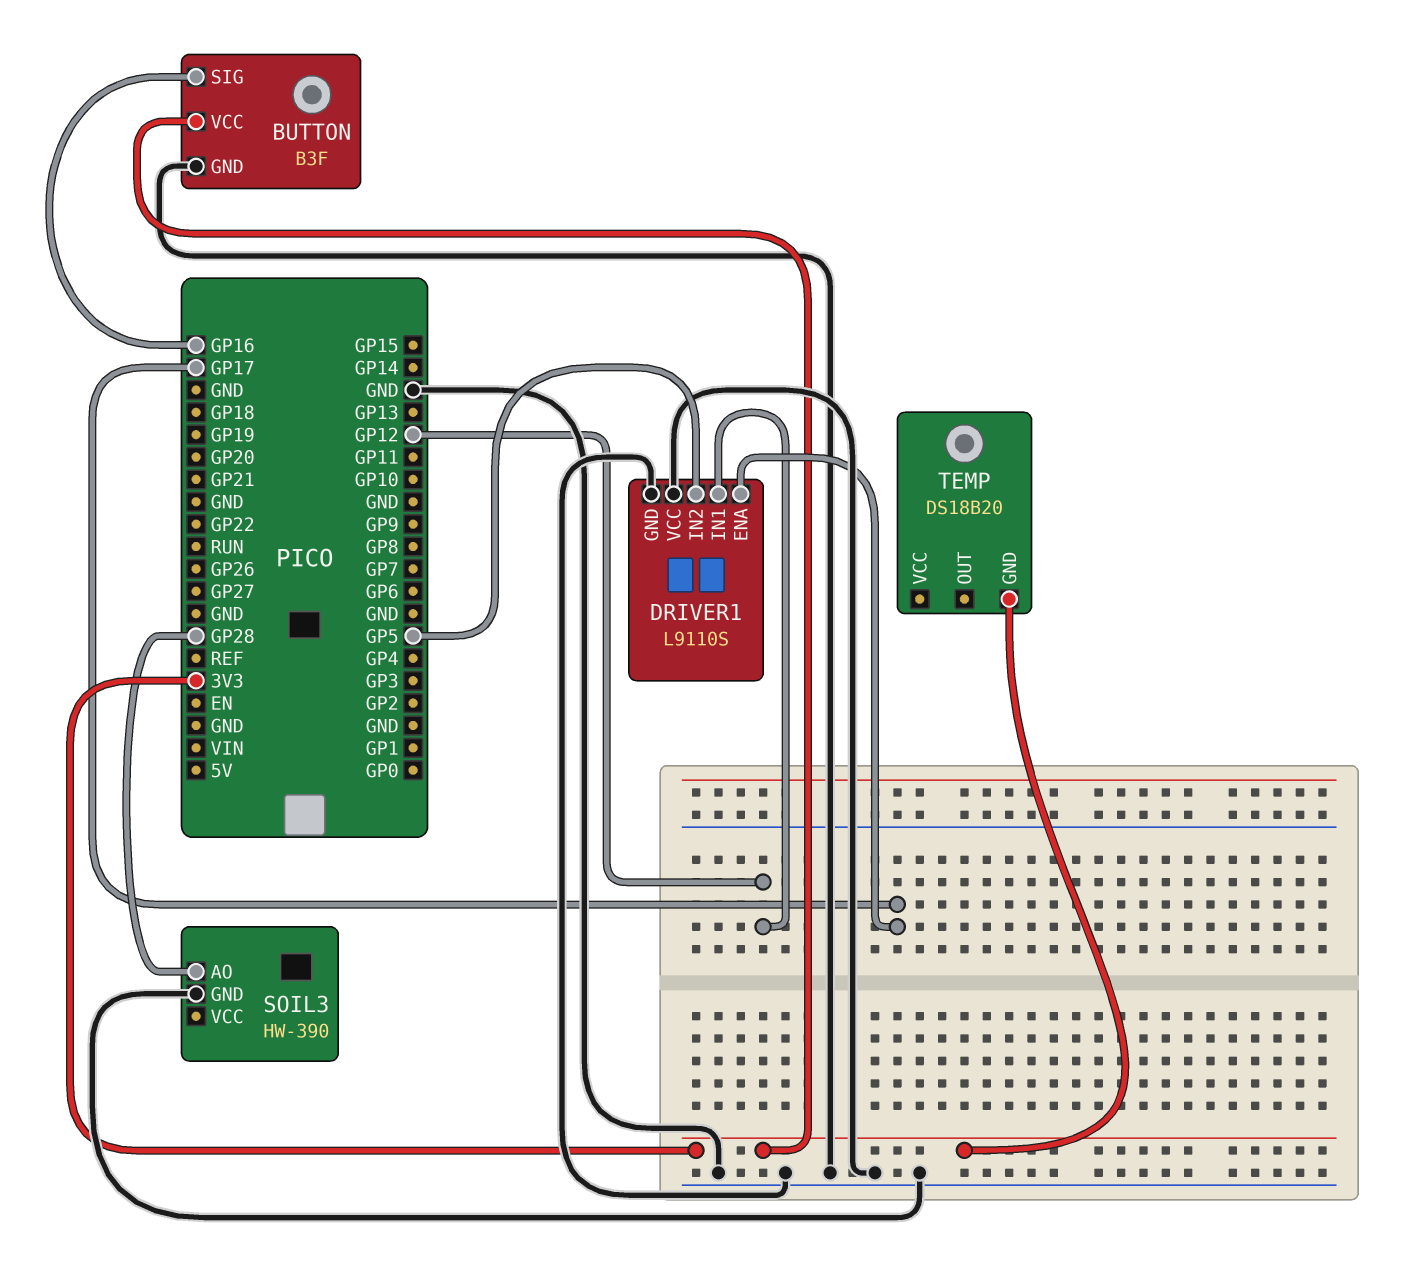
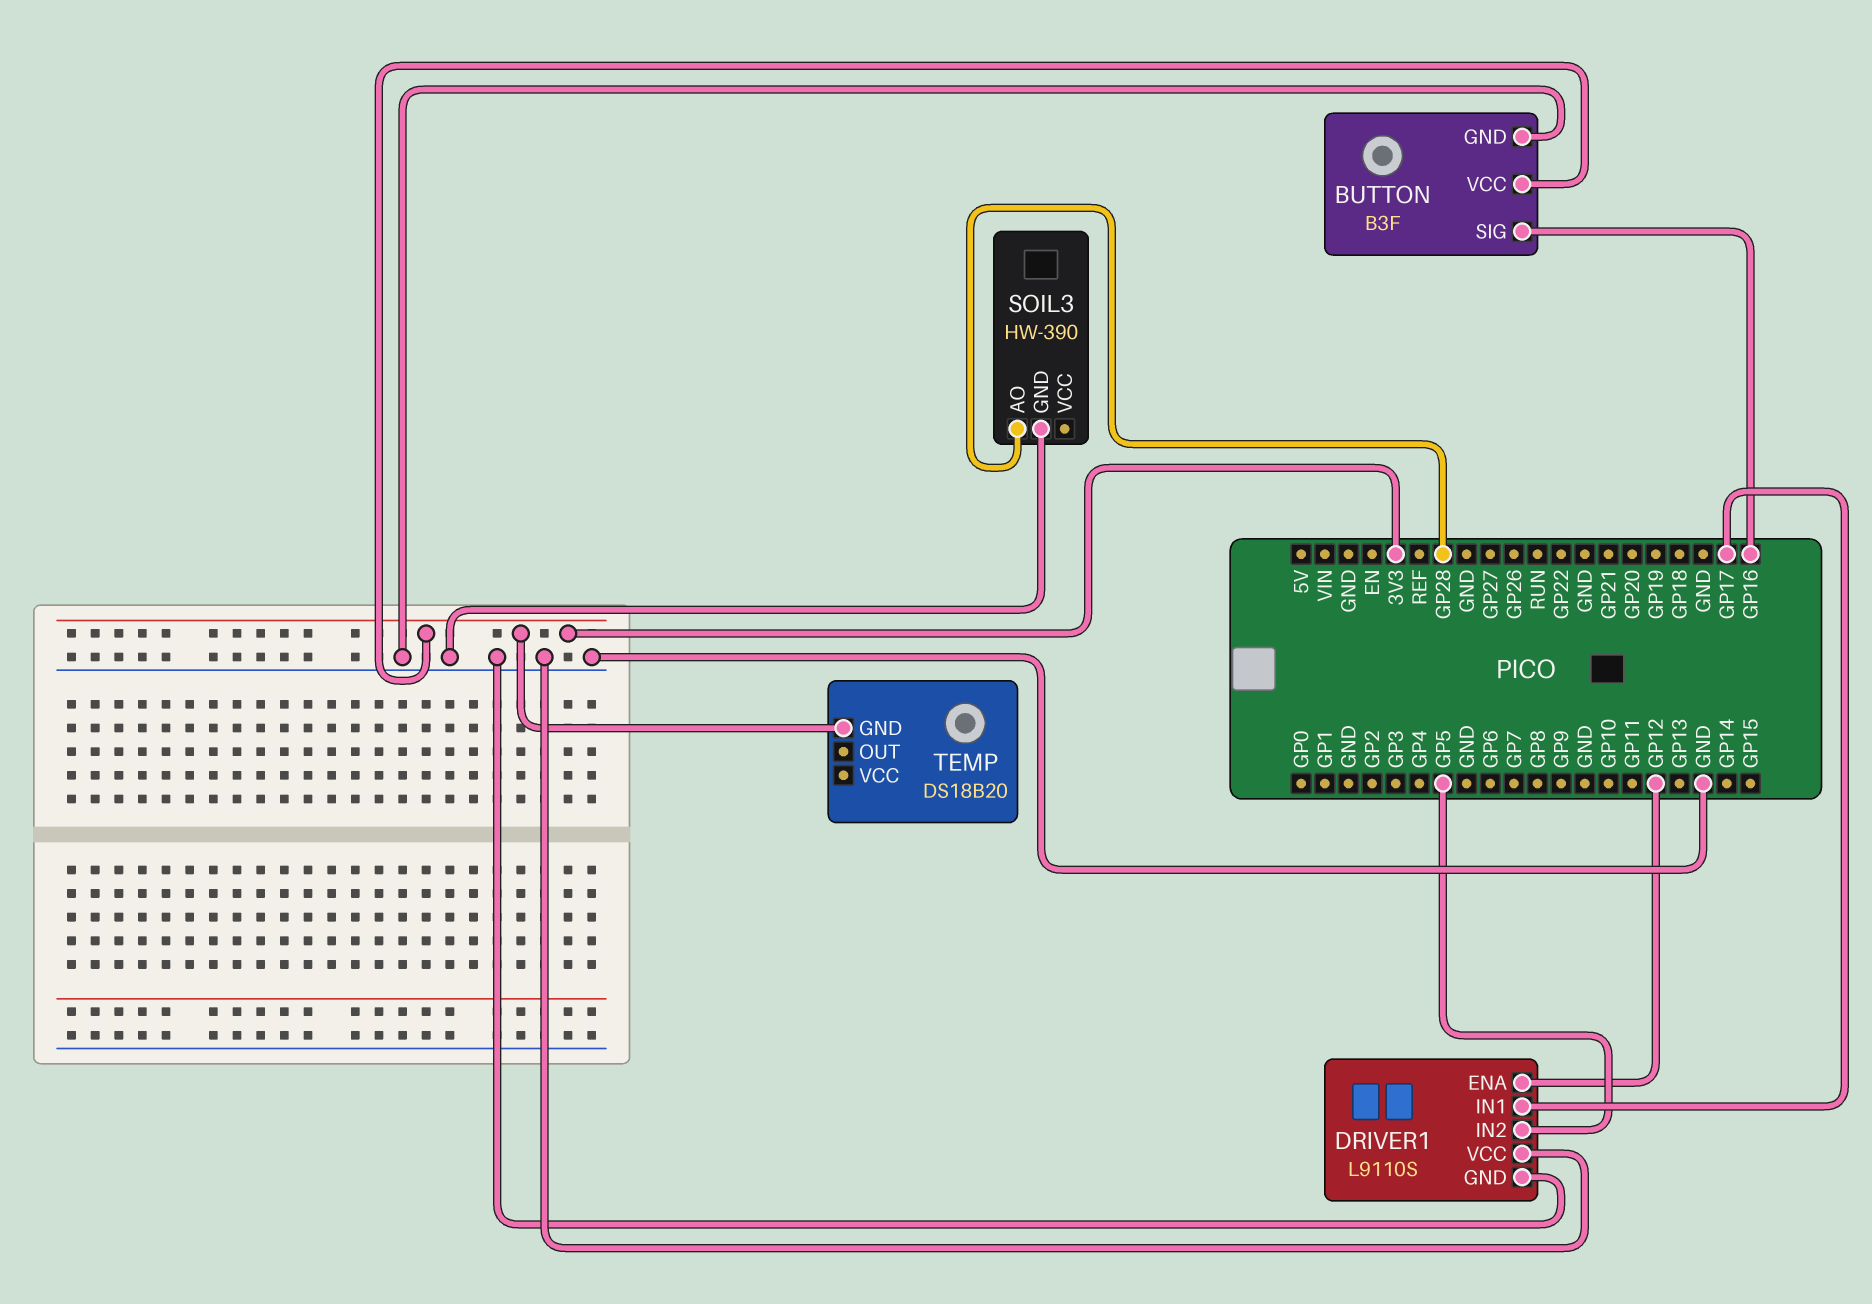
DRIVER1 pin ENA: GP17 -> GP12
DRIVER1 pin IN1: GP12 -> GP17

